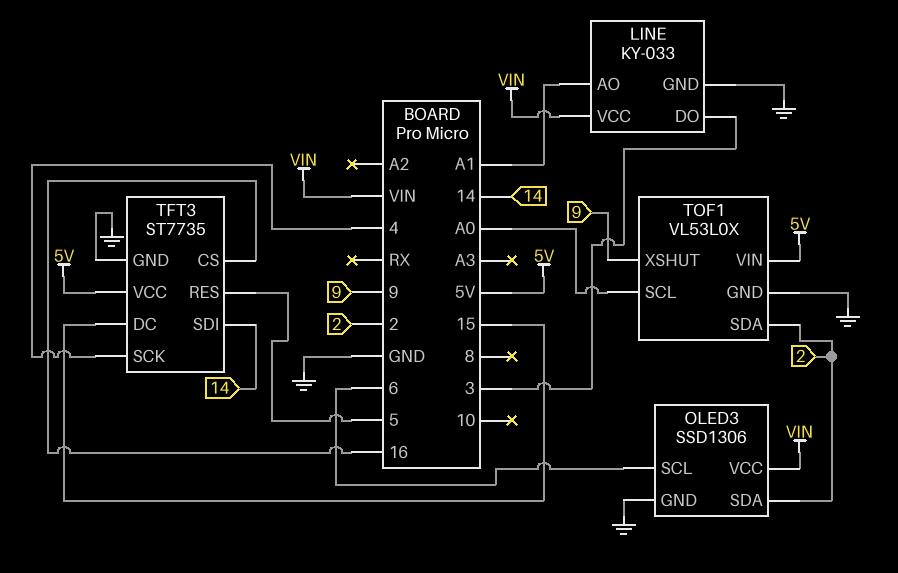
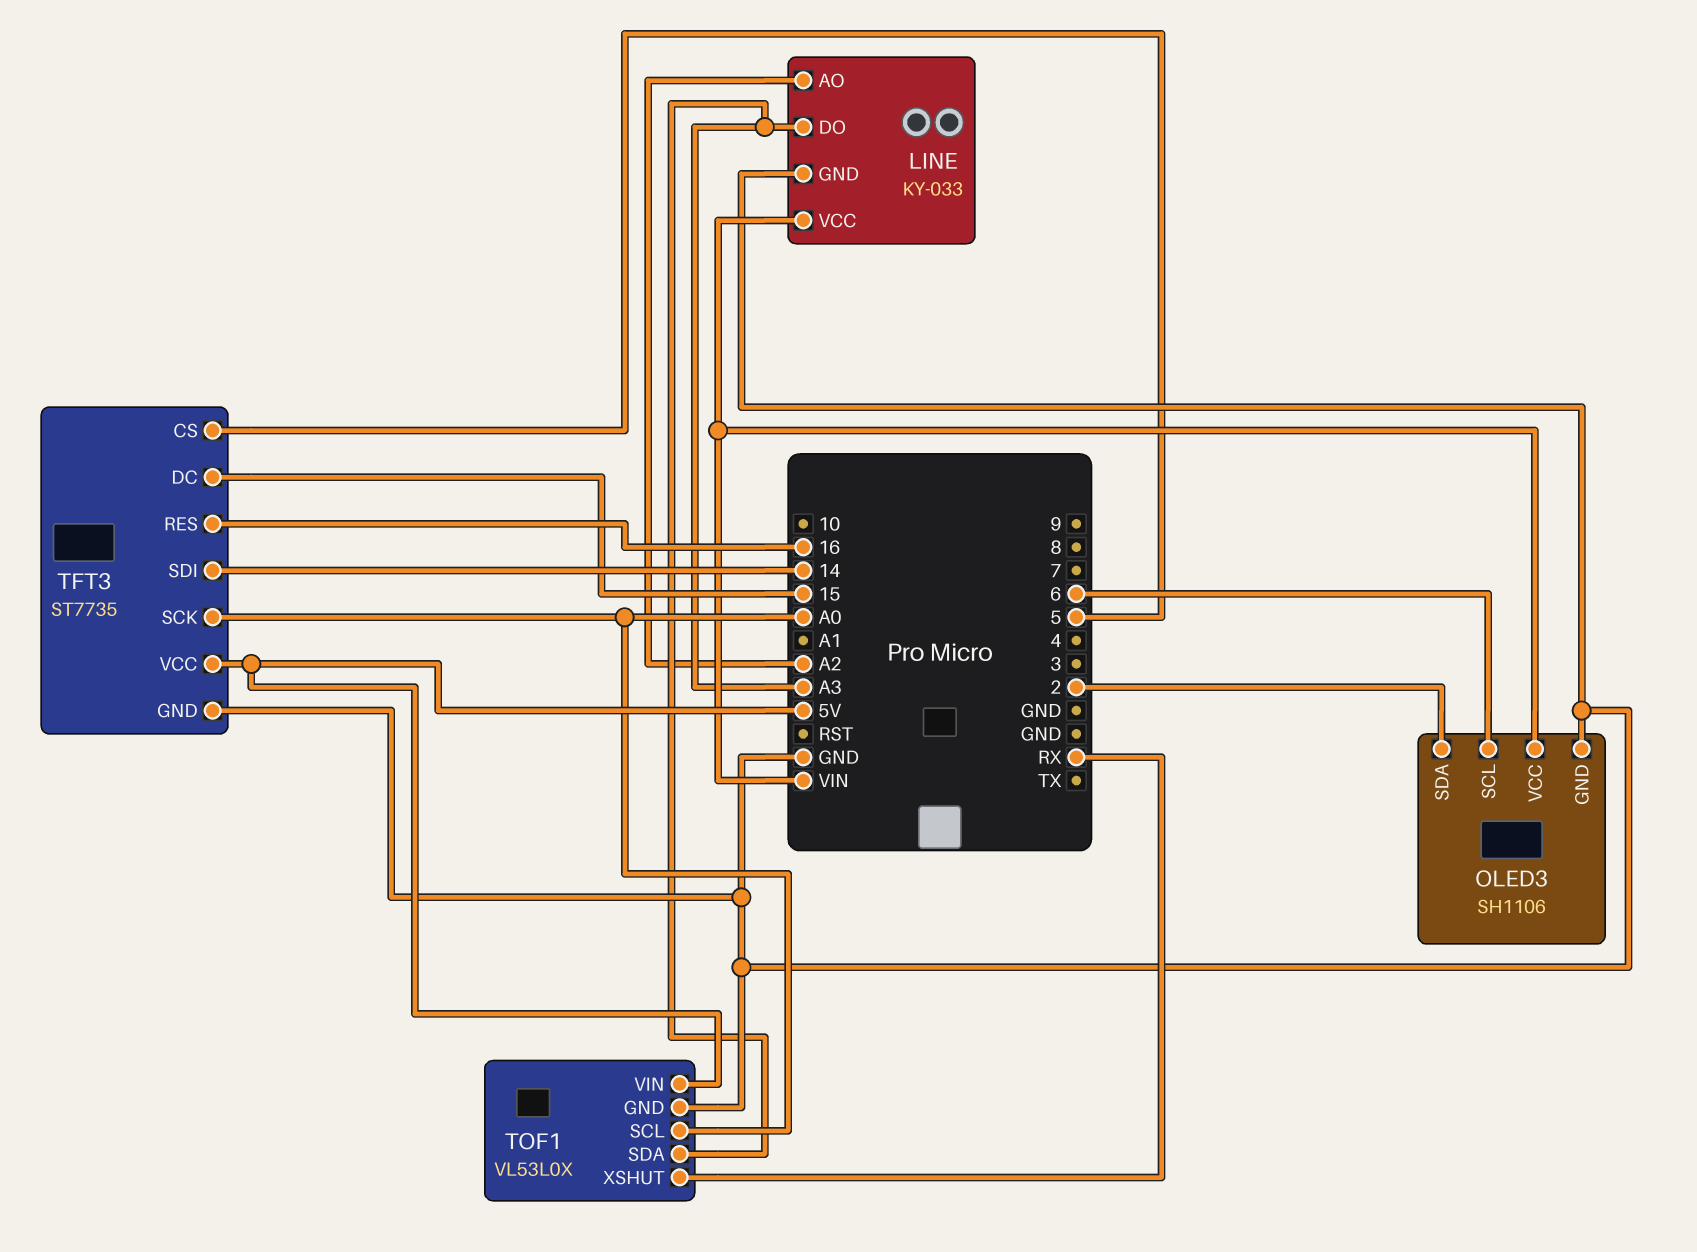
LINE pin AO: A1 -> A2
LINE pin DO: 3 -> A3
OLED3: SSD1306 -> SH1106
TFT3 pin CS: 16 -> 5
TFT3 pin RES: 5 -> 16
TFT3 pin SCK: 4 -> A0
TOF1 pin SDA: 2 -> A3
TOF1 pin XSHUT: 9 -> RX

